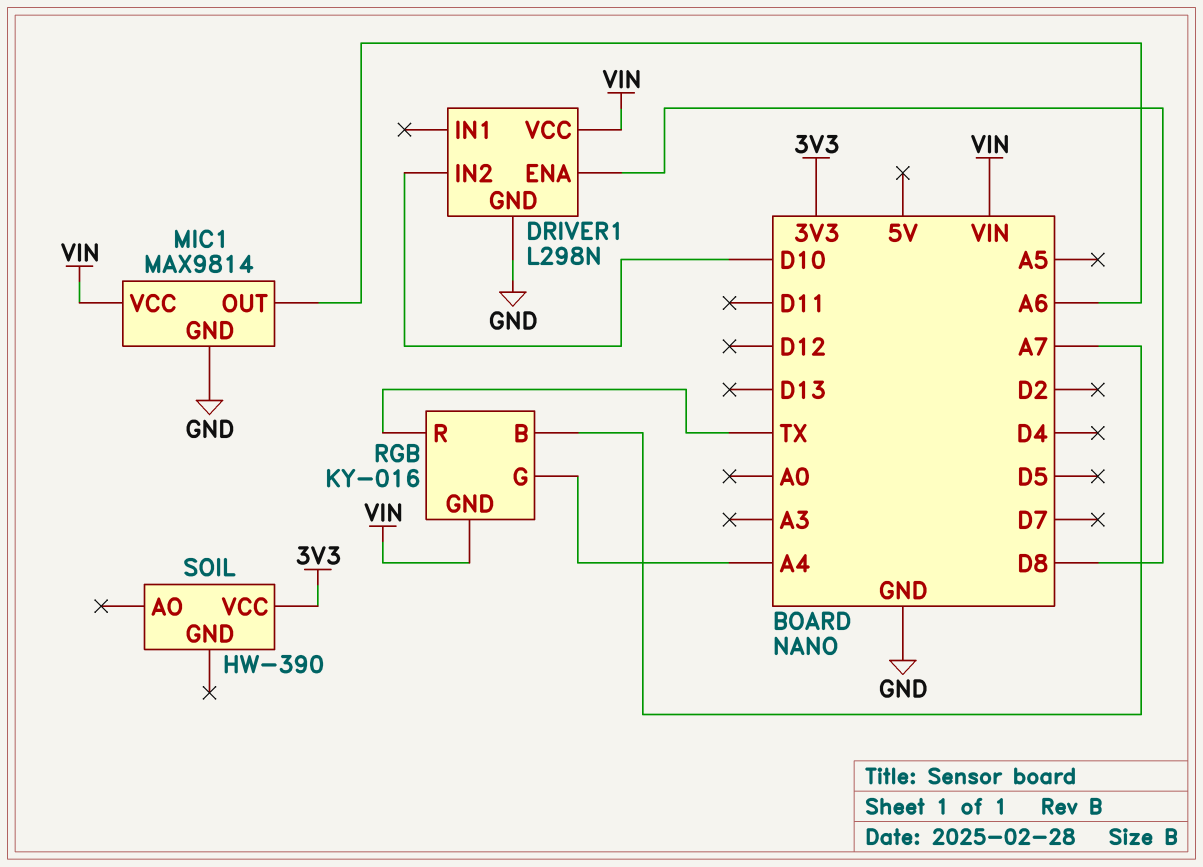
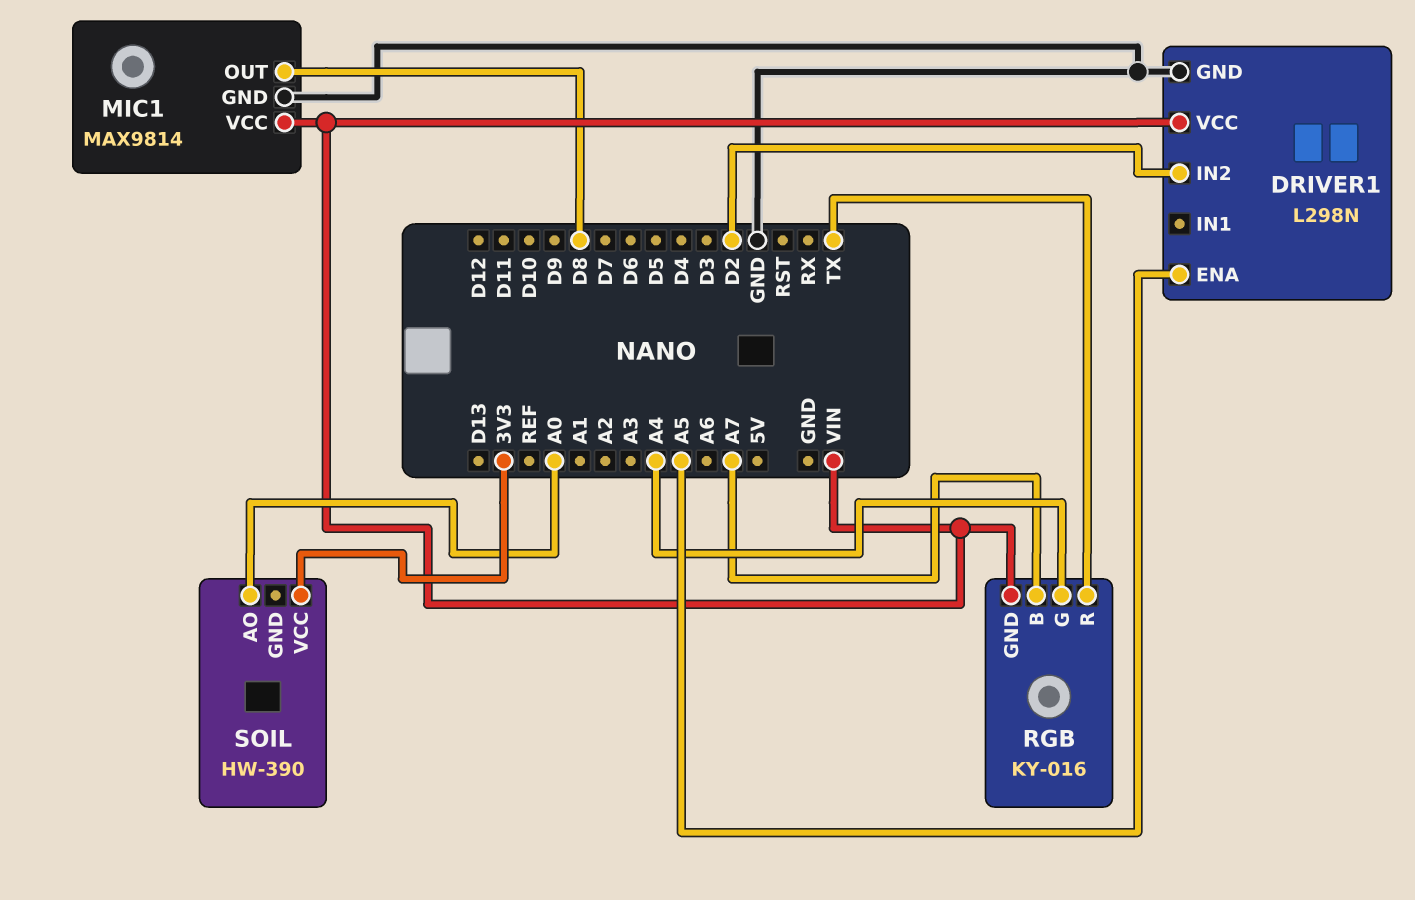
DRIVER1 pin ENA: D8 -> A5
DRIVER1 pin IN2: D10 -> D2
MIC1 pin OUT: A6 -> D8
SOIL pin AO: none -> A0

